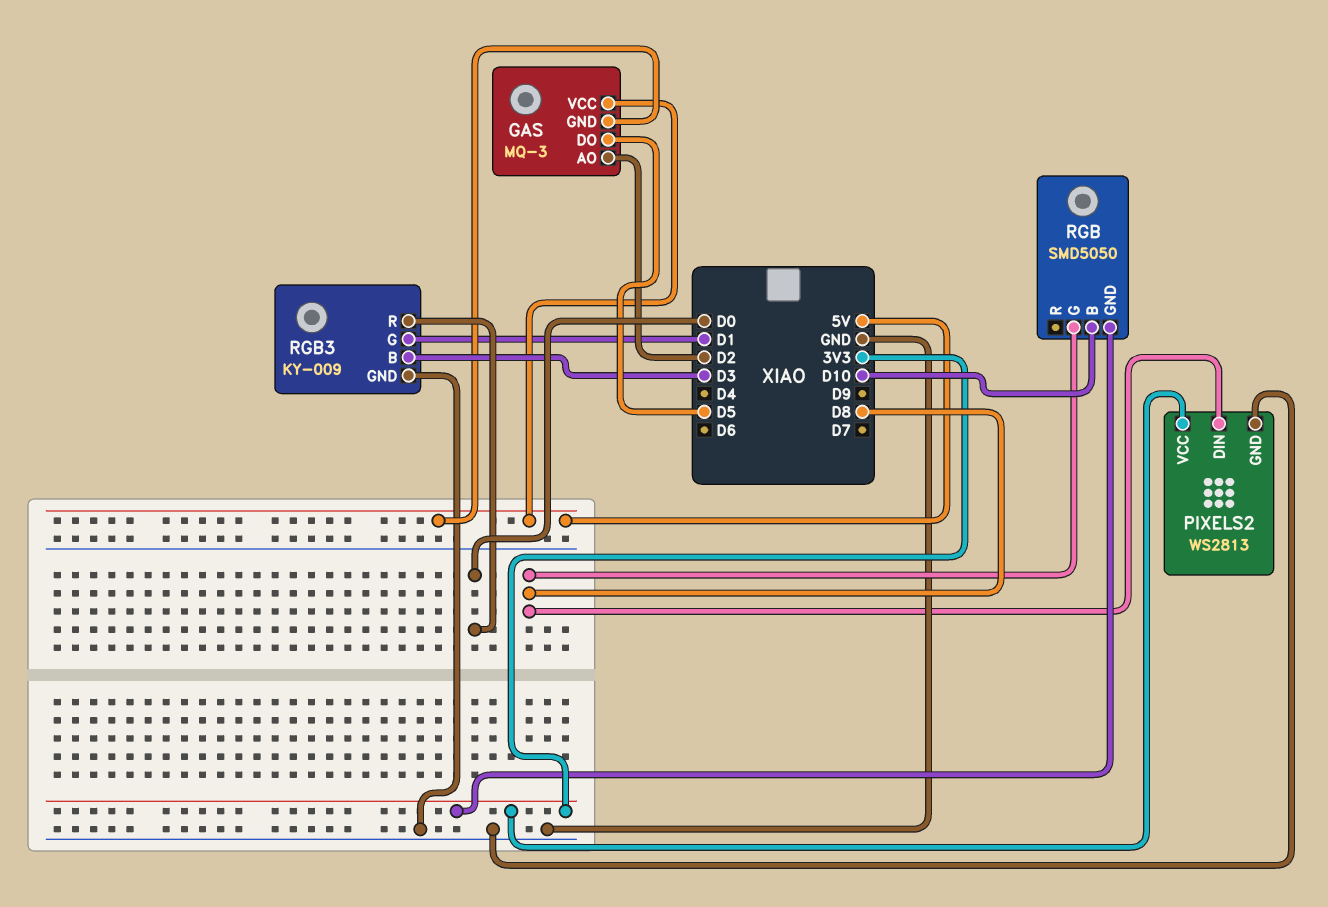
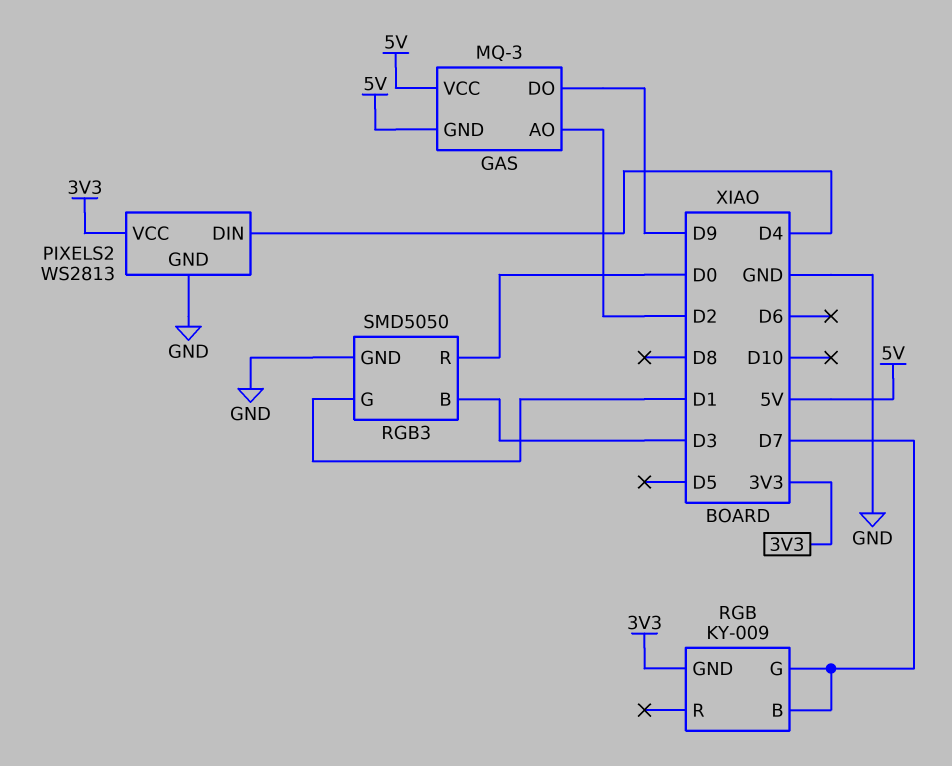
GAS pin DO: D5 -> D9
PIXELS2 pin DIN: D8 -> D4
RGB: SMD5050 -> KY-009
RGB pin B: D10 -> D7
RGB pin G: D8 -> D7
RGB3: KY-009 -> SMD5050

